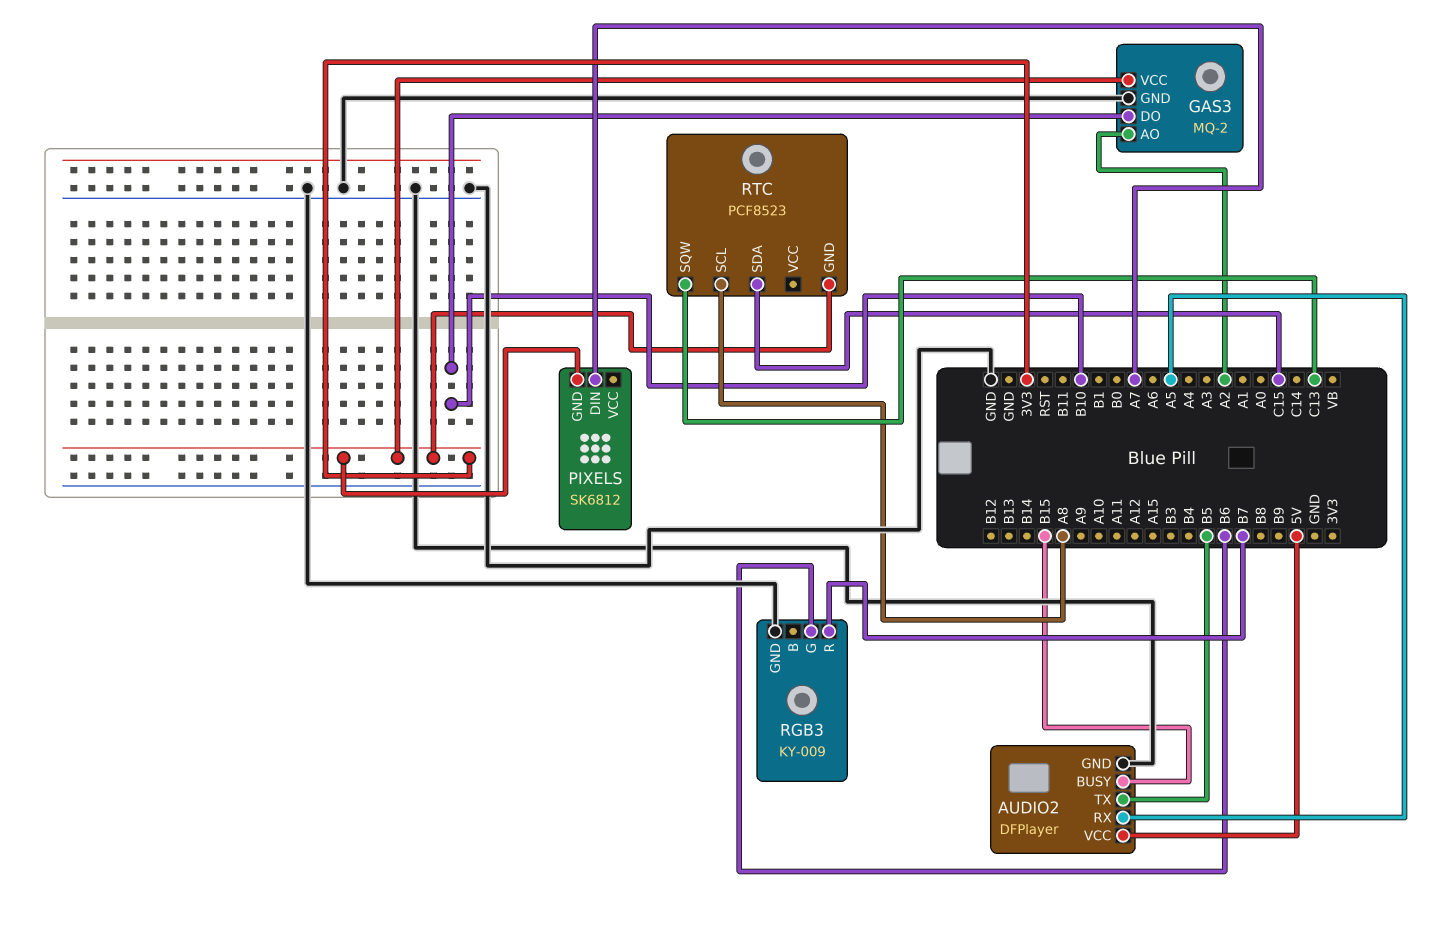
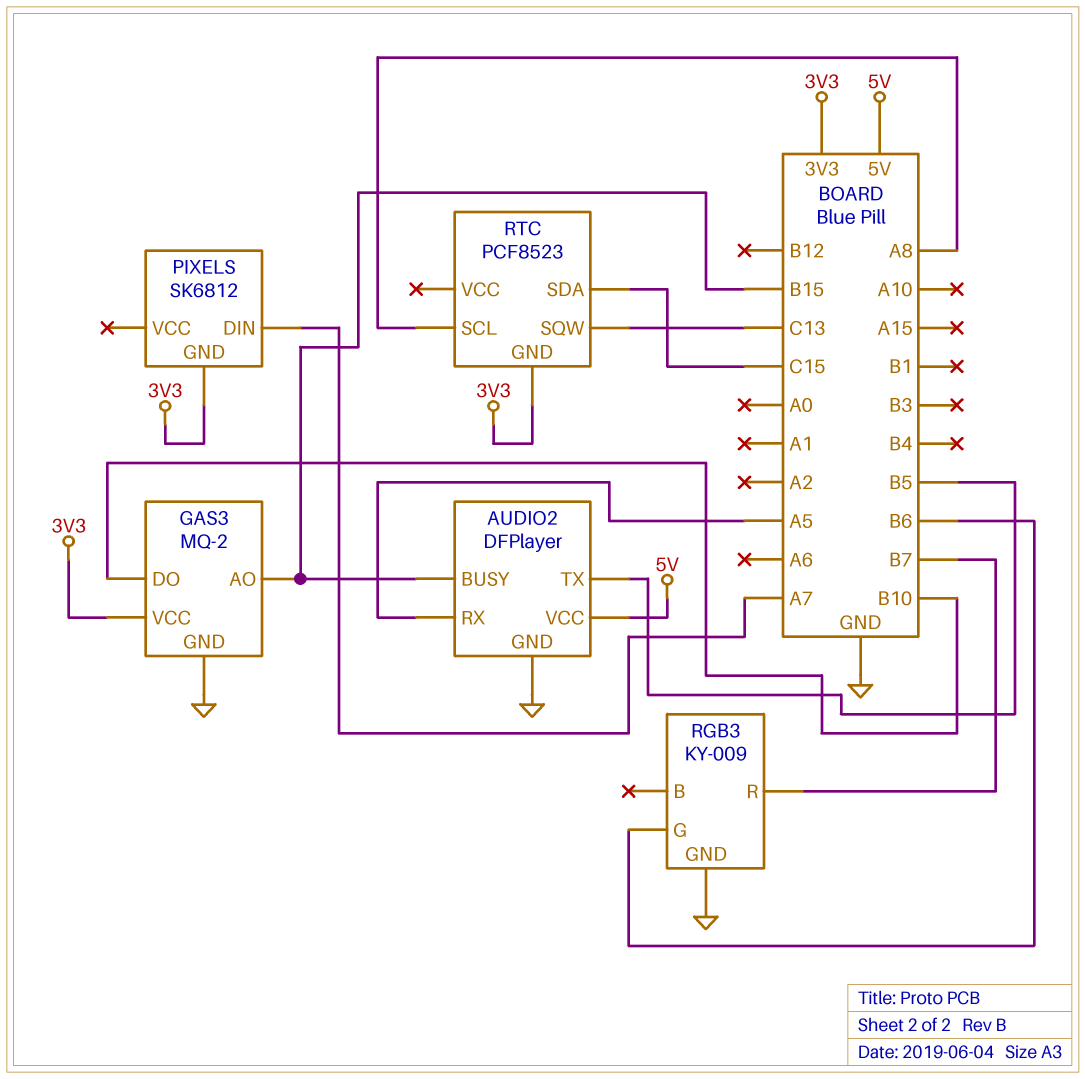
GAS3 pin AO: A2 -> B15

